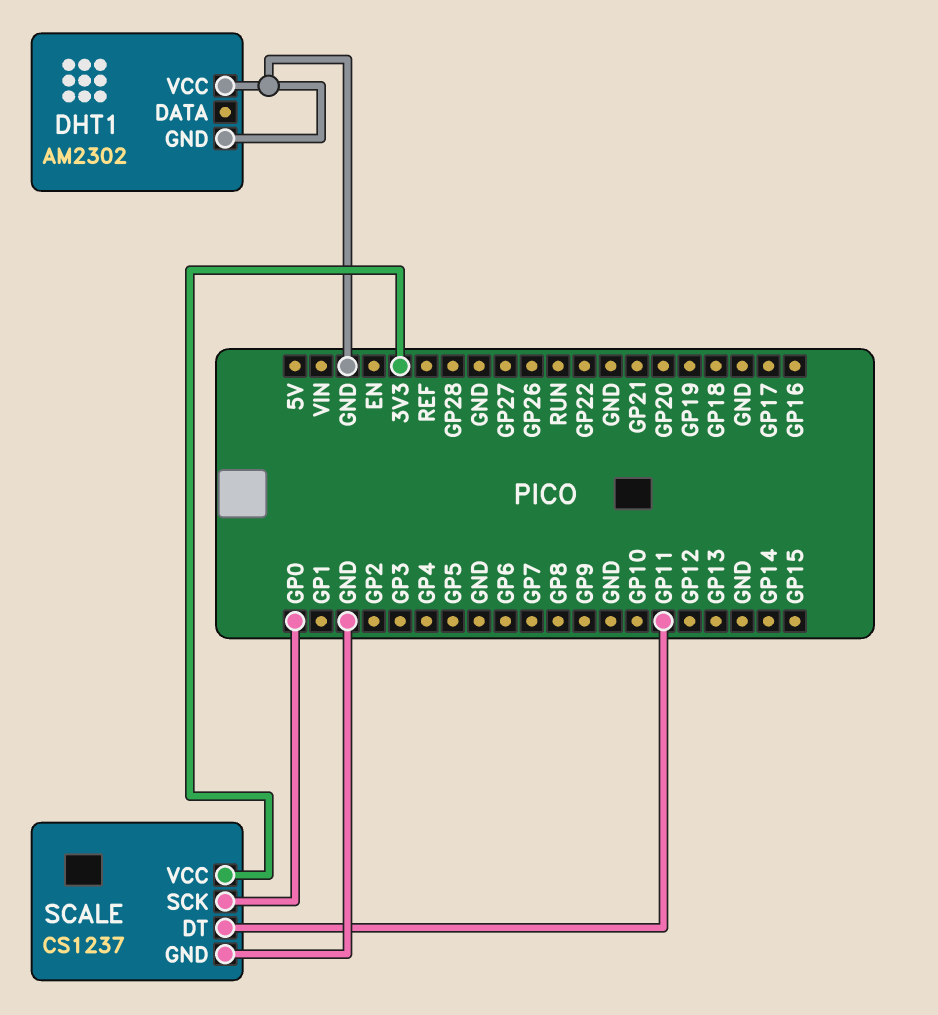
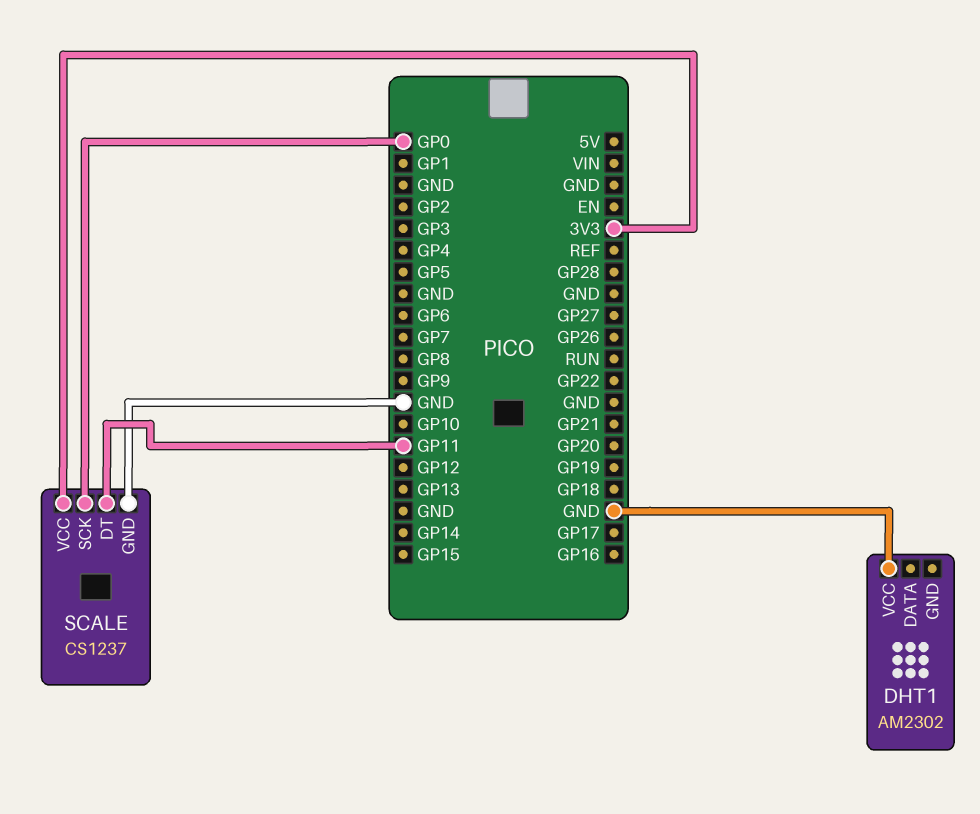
DHT1 pin GND: GND -> none

